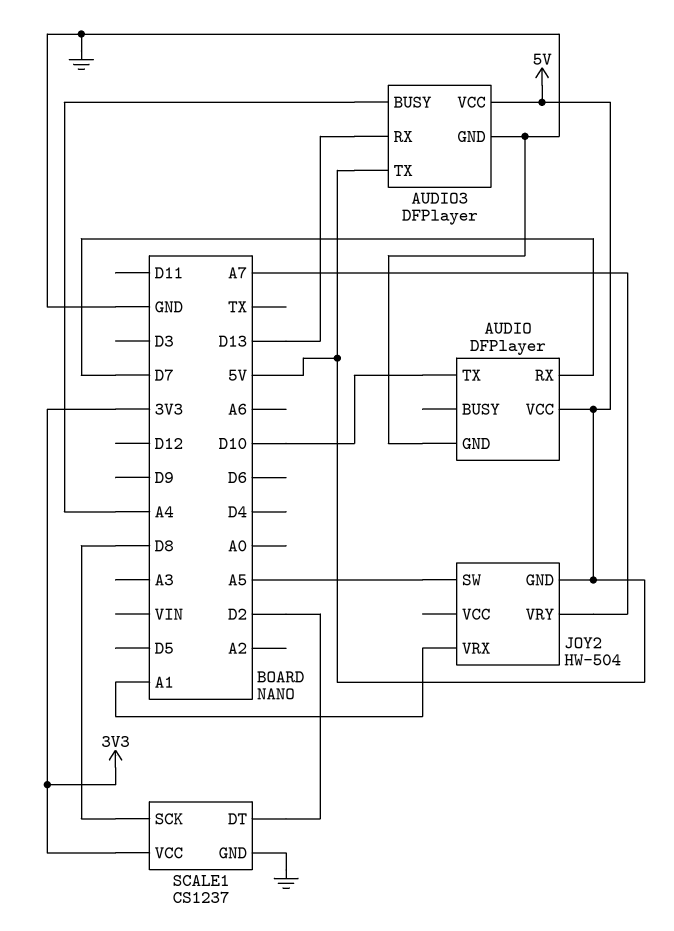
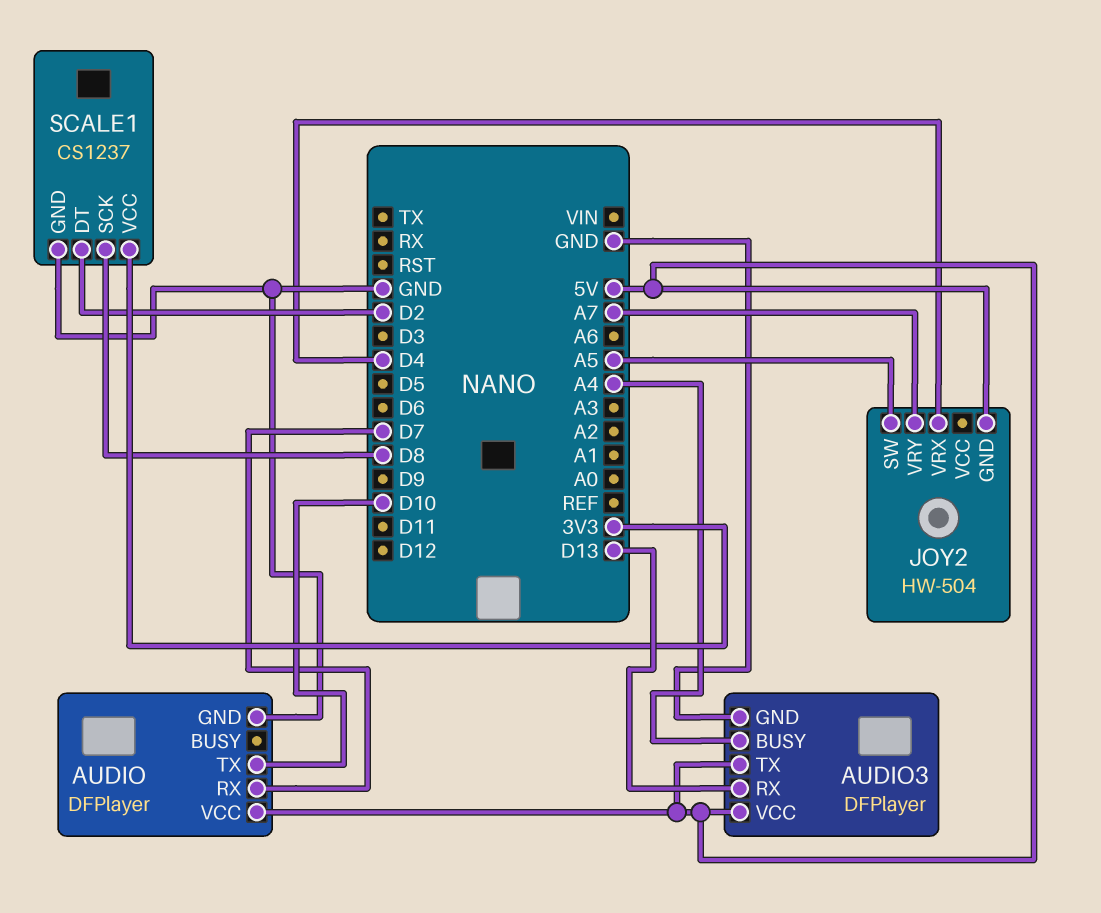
JOY2 pin VRX: A1 -> D4

